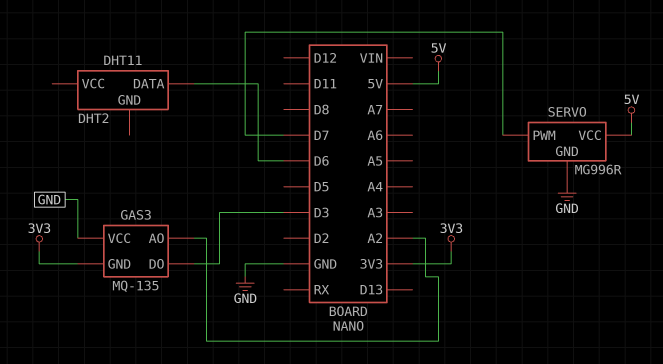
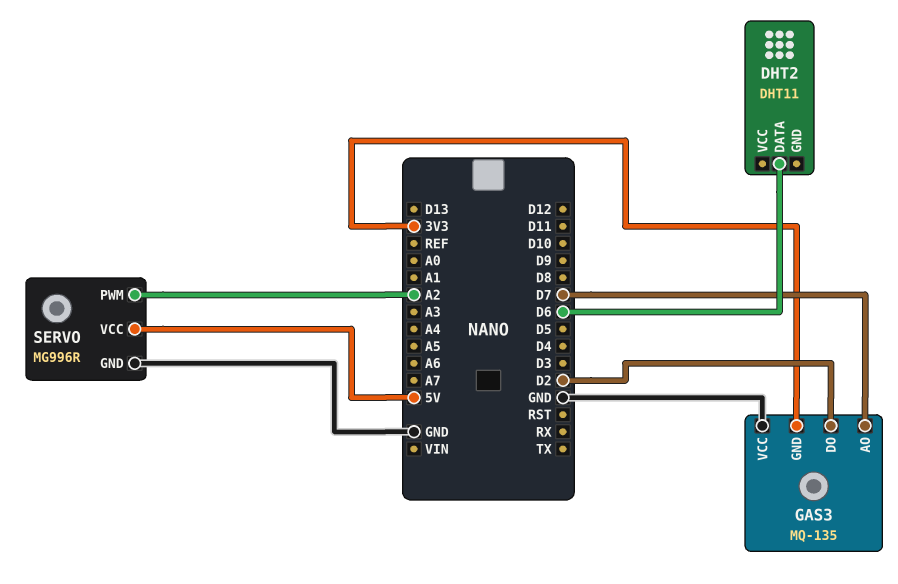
GAS3 pin AO: A2 -> D7
GAS3 pin DO: D3 -> D2
SERVO pin PWM: D7 -> A2

